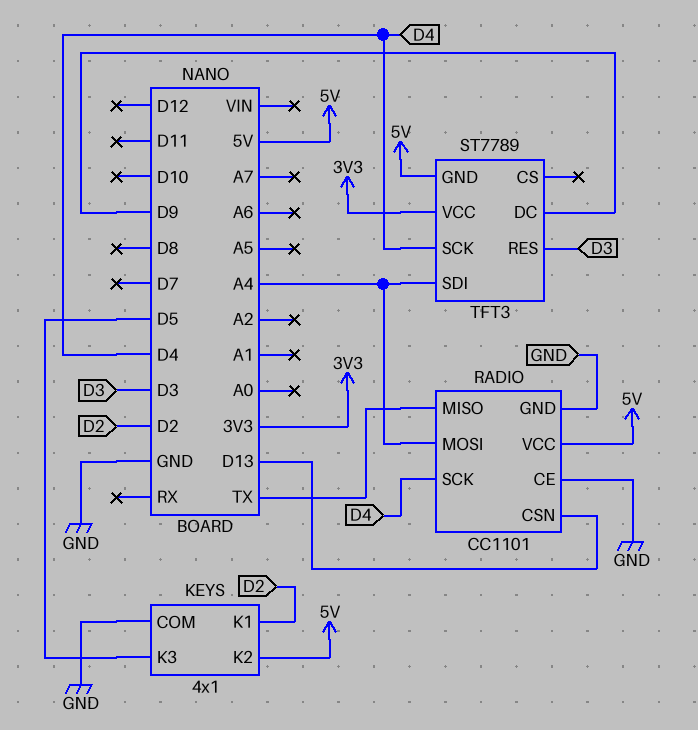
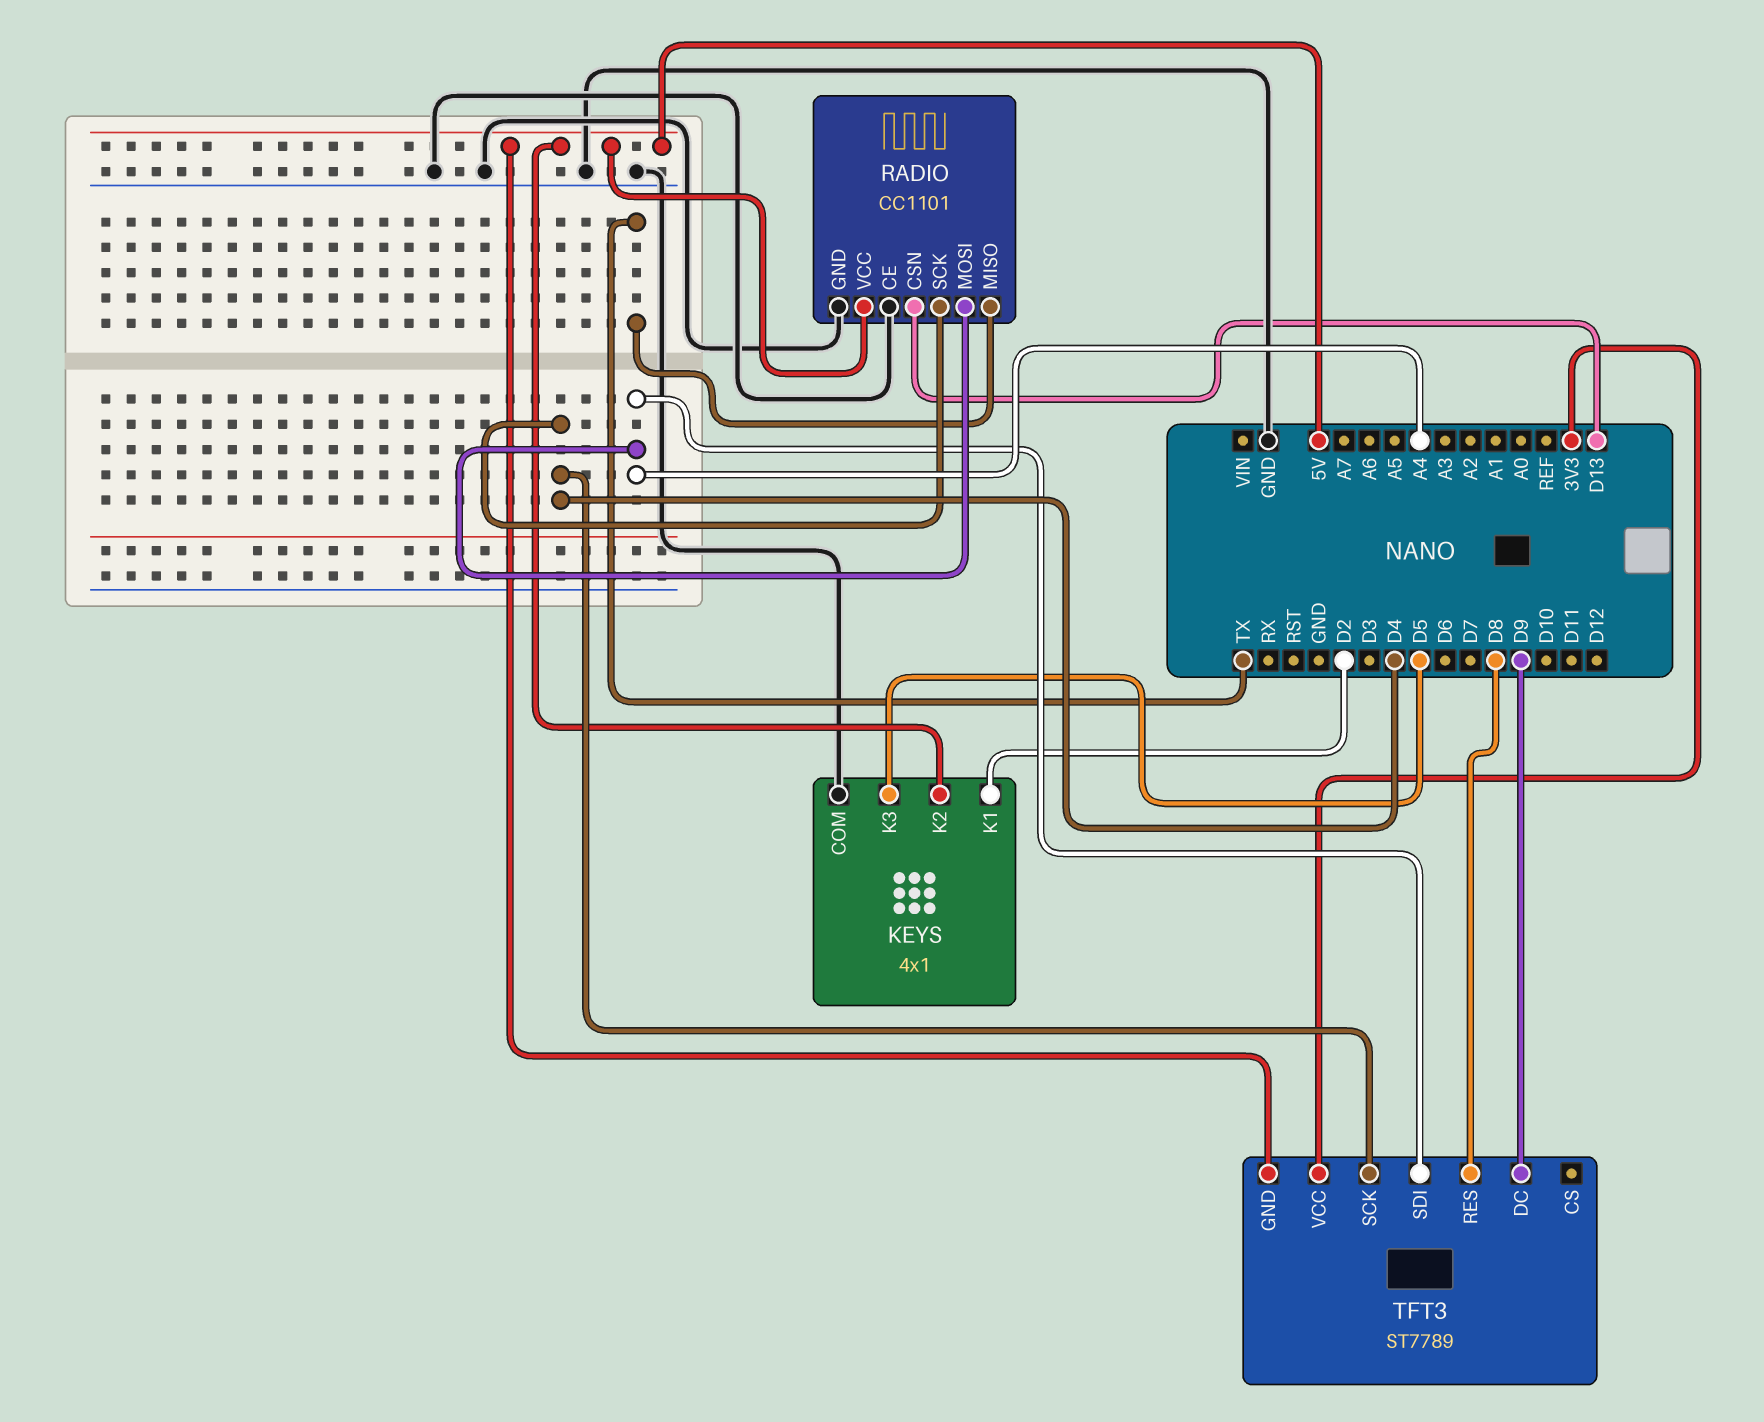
TFT3 pin RES: D3 -> D8

